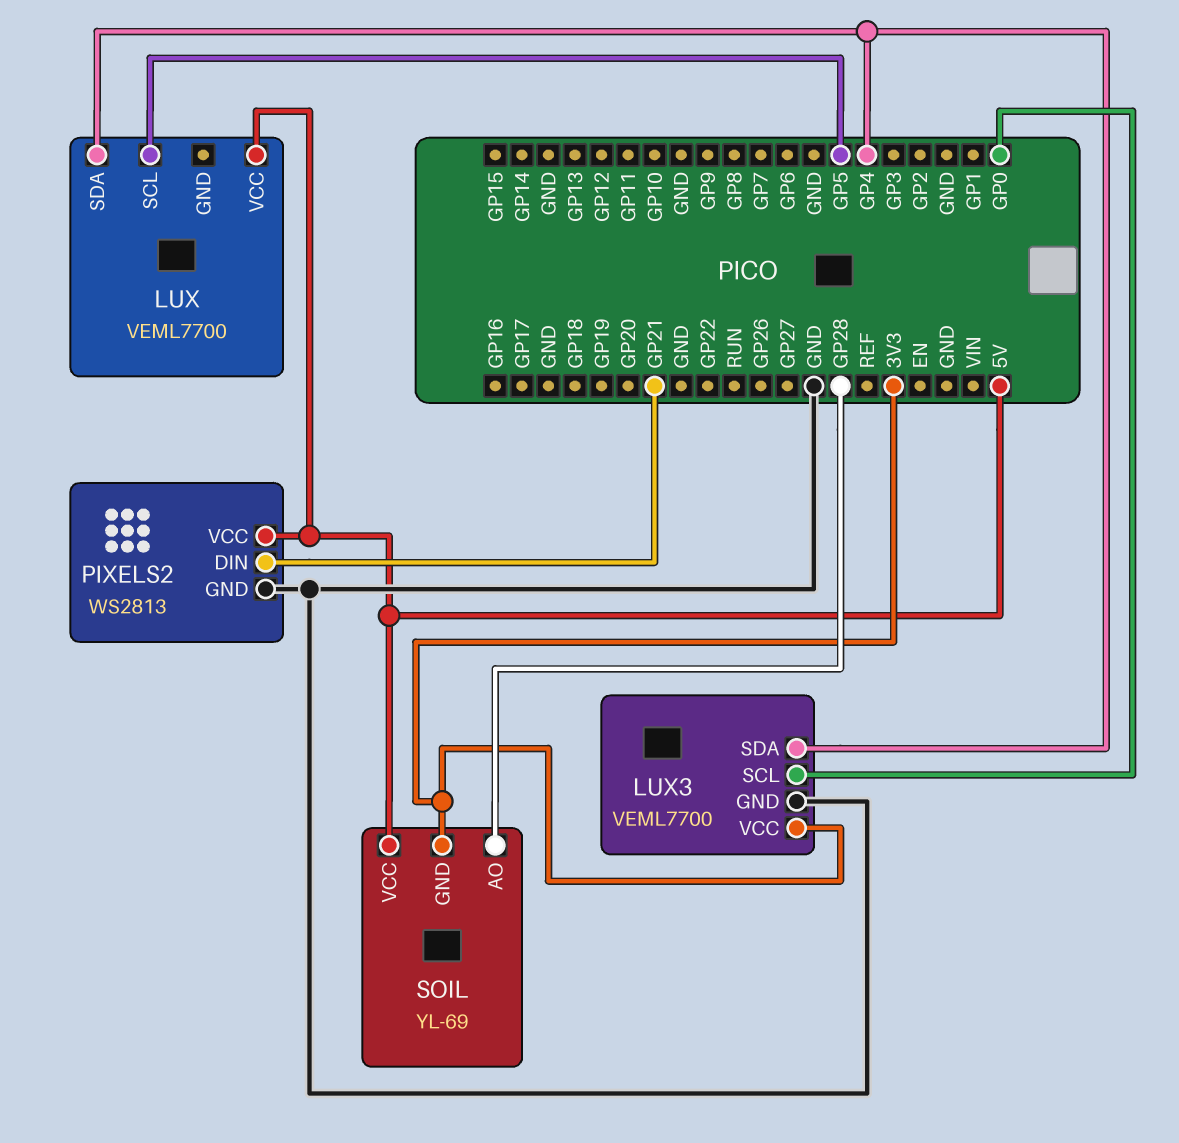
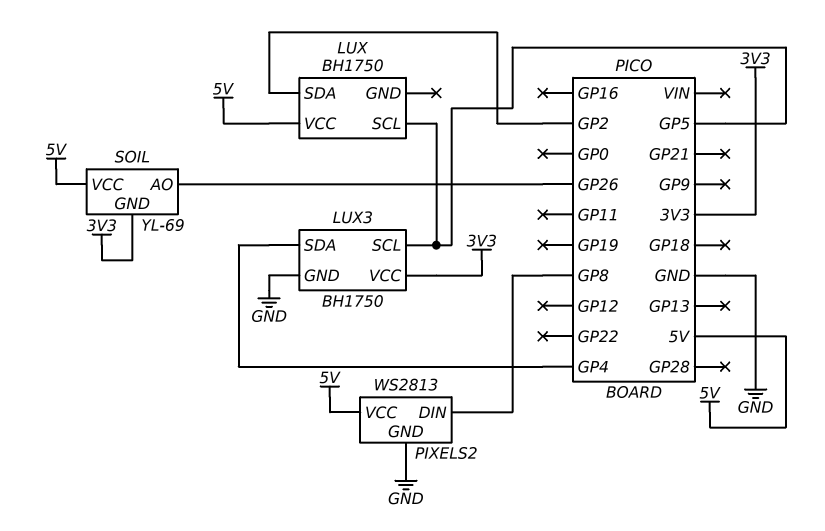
LUX: VEML7700 -> BH1750
LUX pin SDA: GP4 -> GP2
LUX3: VEML7700 -> BH1750
LUX3 pin SCL: GP0 -> GP5
PIXELS2 pin DIN: GP21 -> GP8
SOIL pin AO: GP28 -> GP26

